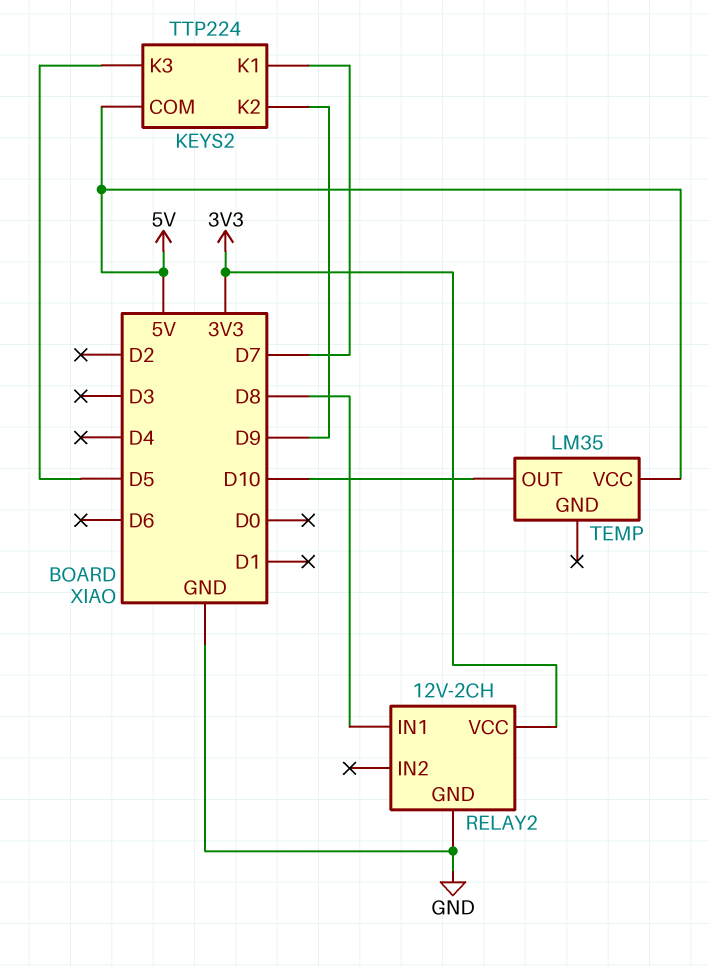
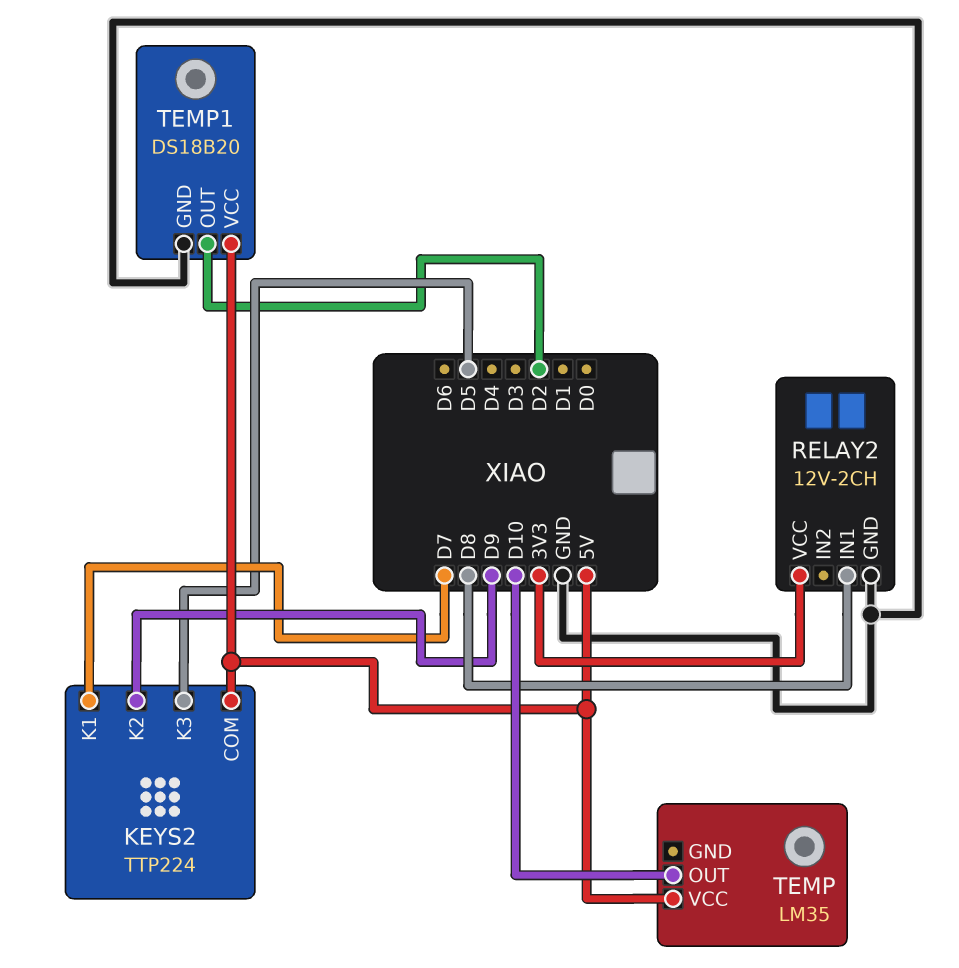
TEMP1: none -> DS18B20
TEMP1 pin GND: none -> GND
TEMP1 pin OUT: none -> D2
TEMP1 pin VCC: none -> 5V

